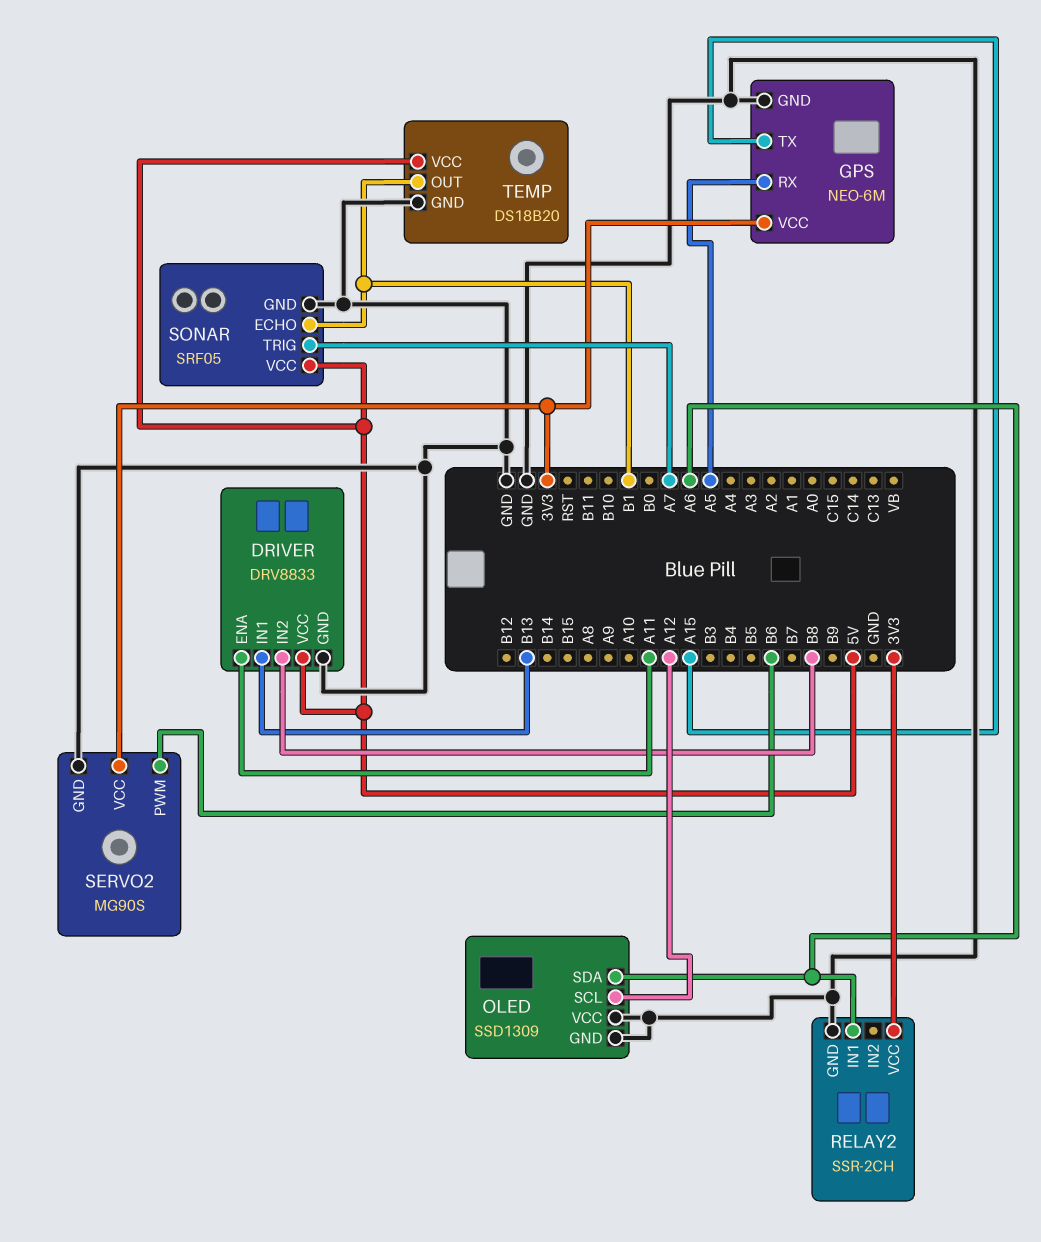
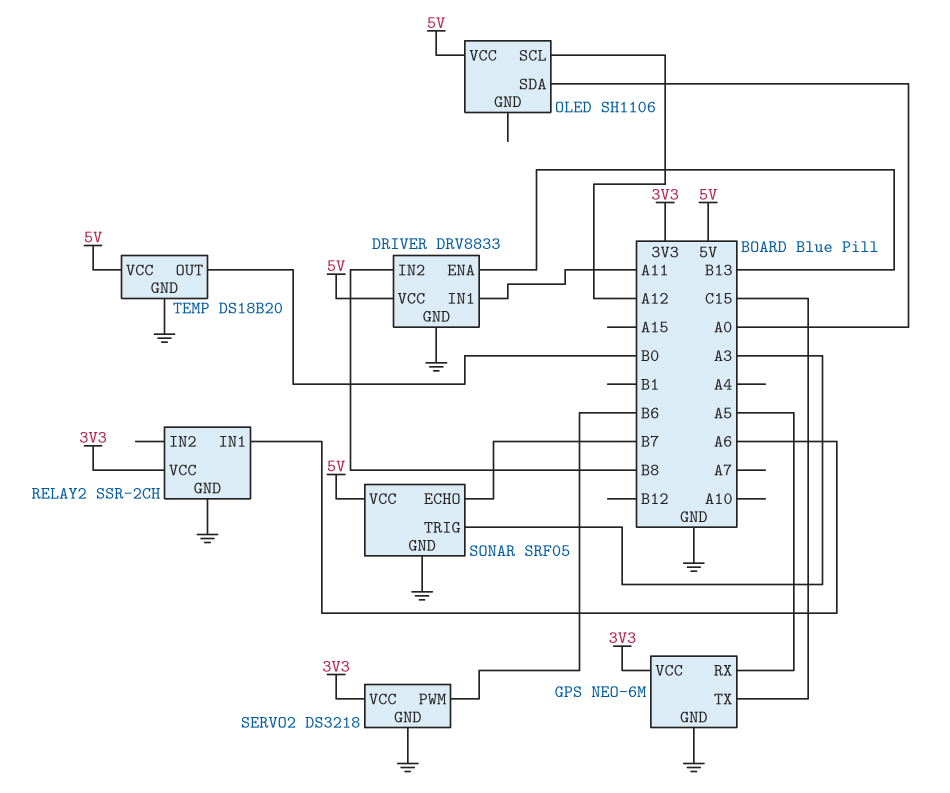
DRIVER pin ENA: A11 -> B13
DRIVER pin IN1: B13 -> A11
GPS pin TX: A15 -> C15
OLED: SSD1309 -> SH1106
OLED pin GND: GND -> none
OLED pin SDA: A6 -> A0
OLED pin VCC: GND -> 5V
SERVO2: MG90S -> DS3218
SONAR pin ECHO: B1 -> B7
SONAR pin TRIG: A7 -> A3
TEMP pin OUT: B1 -> B0

